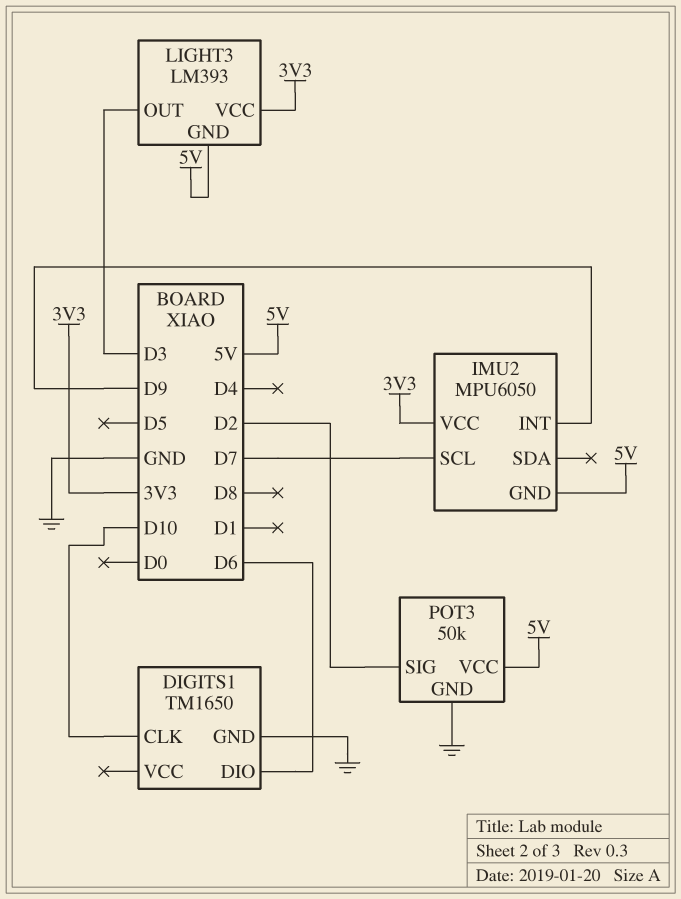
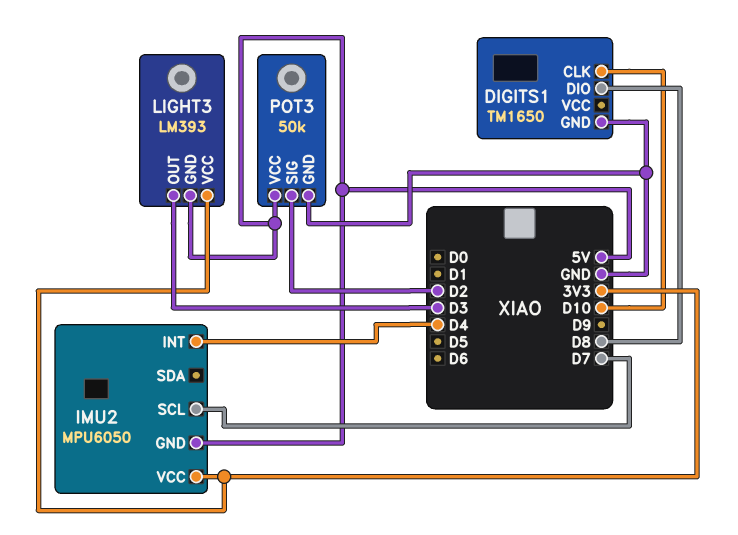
DIGITS1 pin DIO: D6 -> D8
IMU2 pin INT: D9 -> D4

